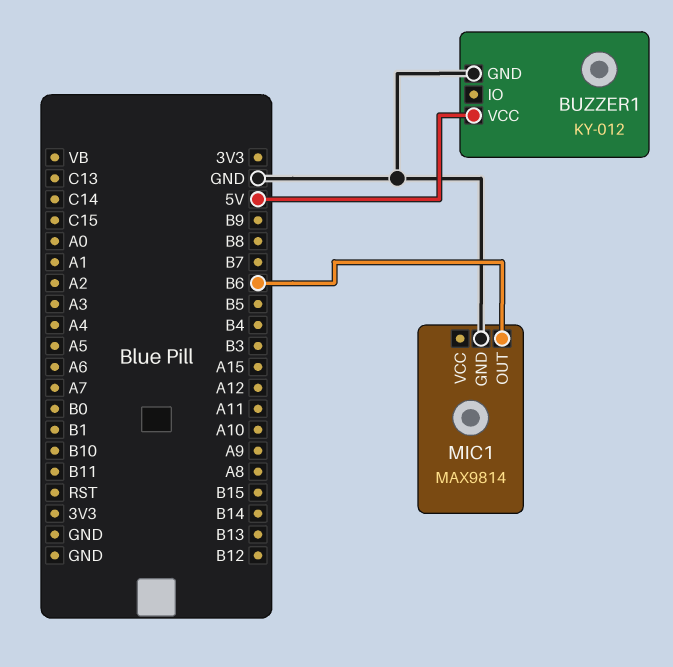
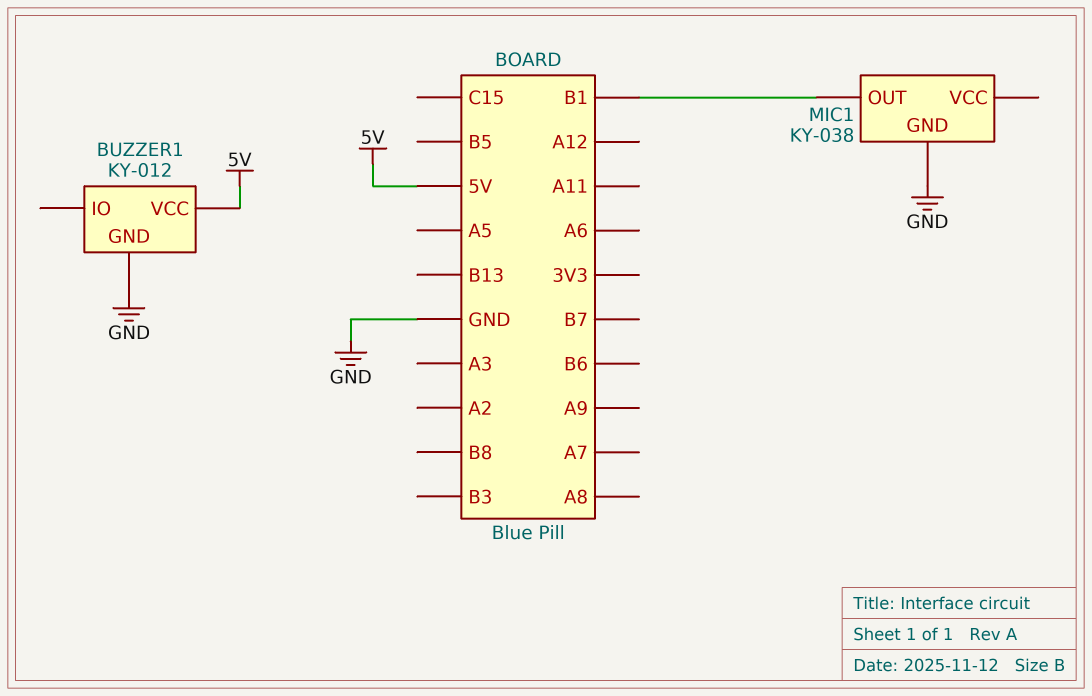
MIC1: MAX9814 -> KY-038
MIC1 pin OUT: B6 -> B1

